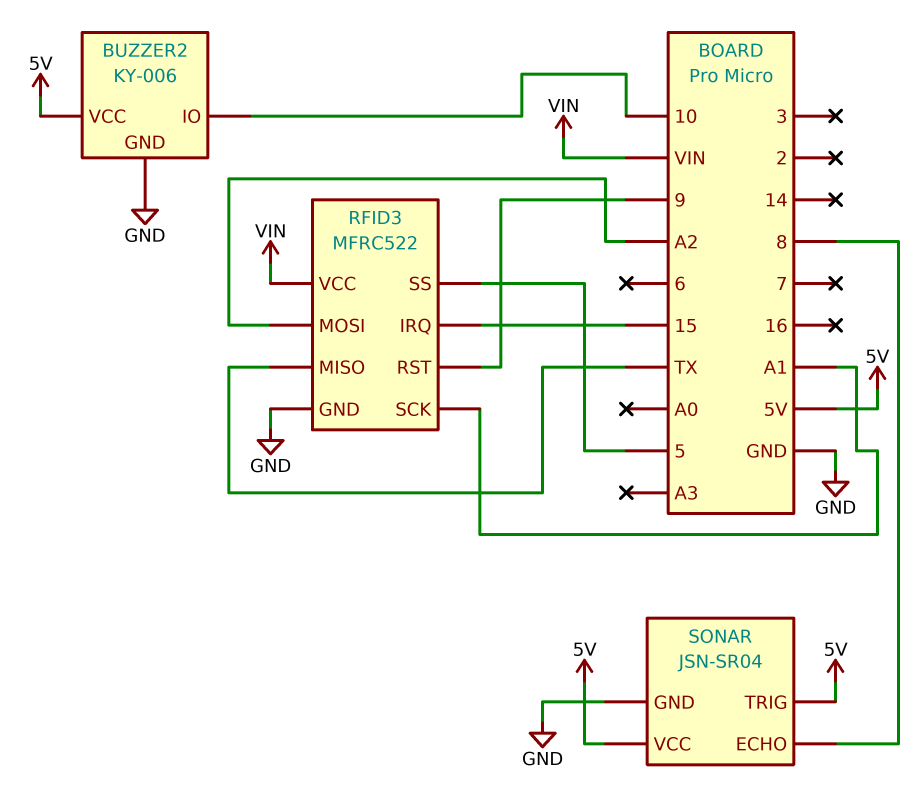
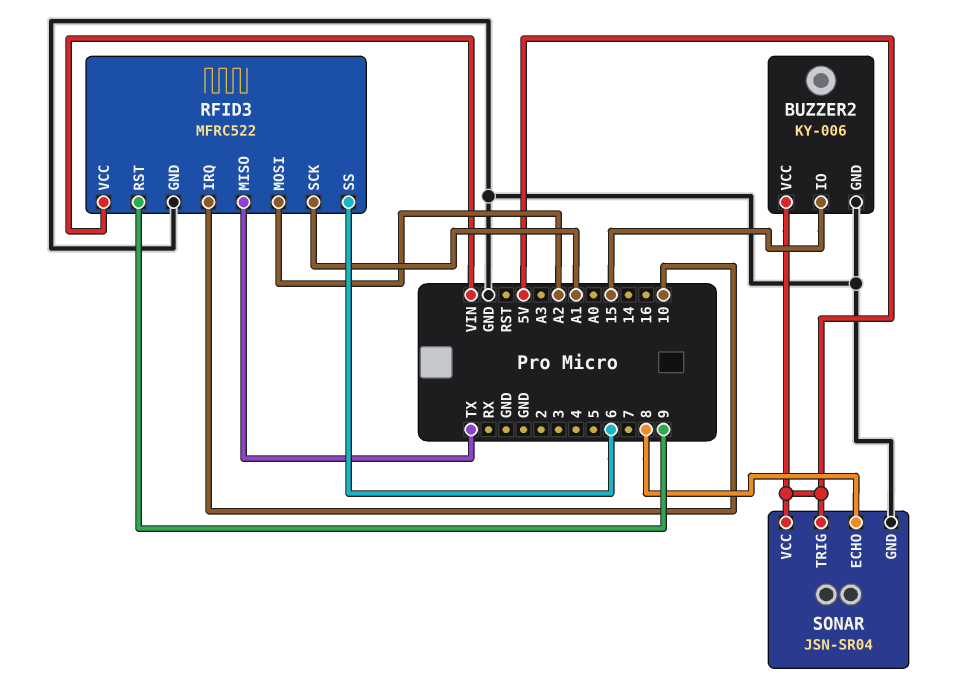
BUZZER2 pin IO: 10 -> 15
RFID3 pin IRQ: 15 -> 10
RFID3 pin SS: 5 -> 6

